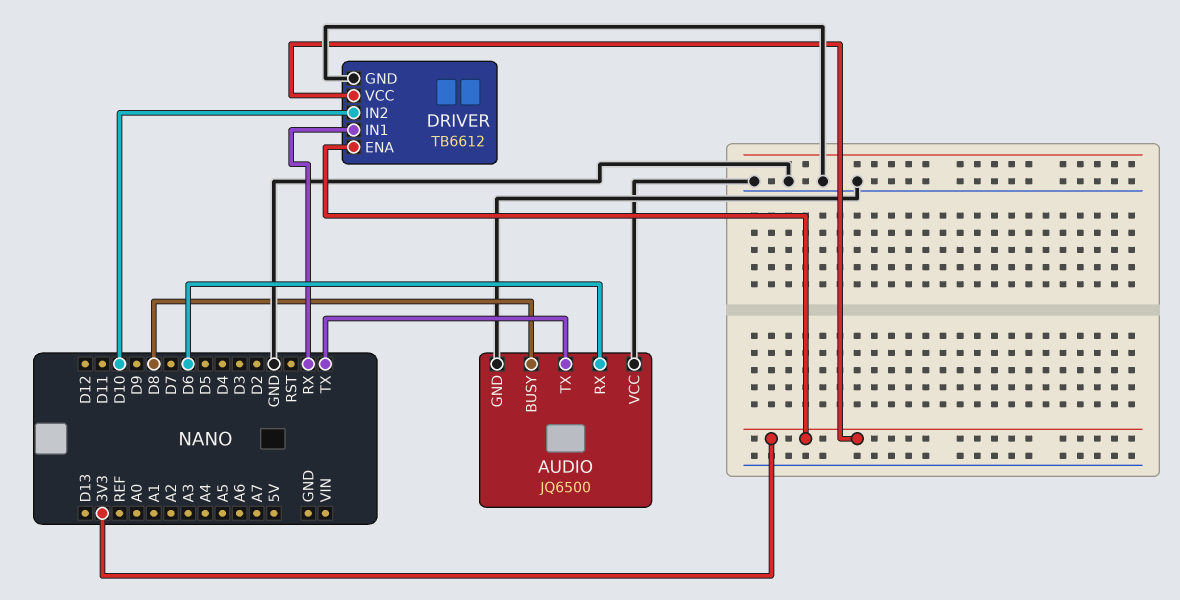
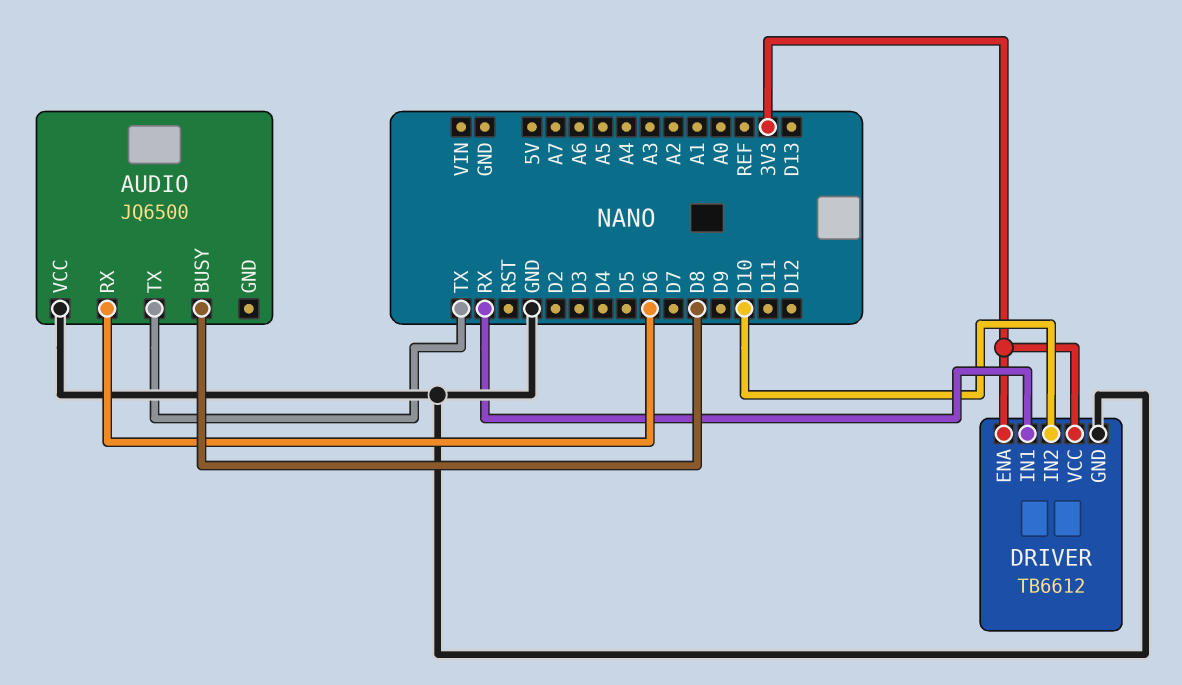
AUDIO pin GND: GND -> none

